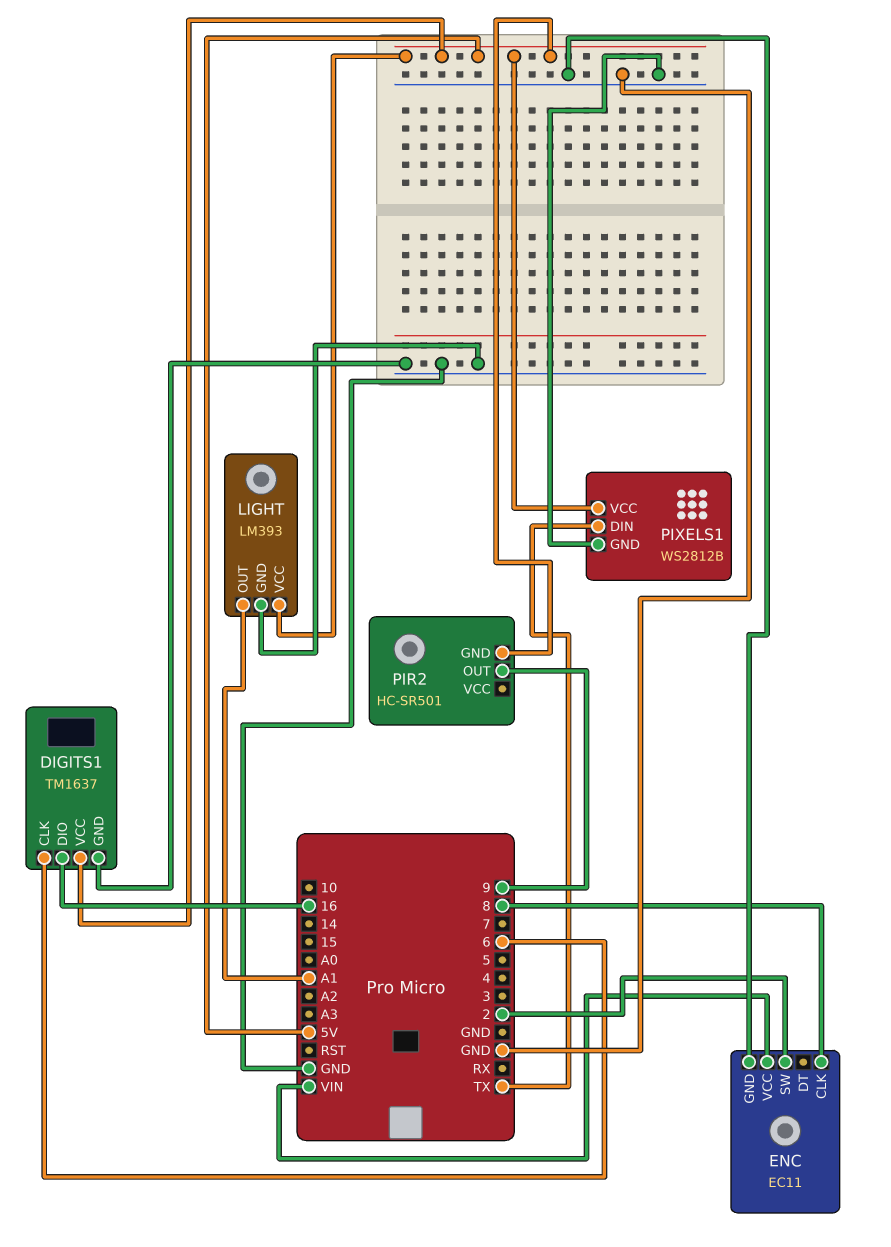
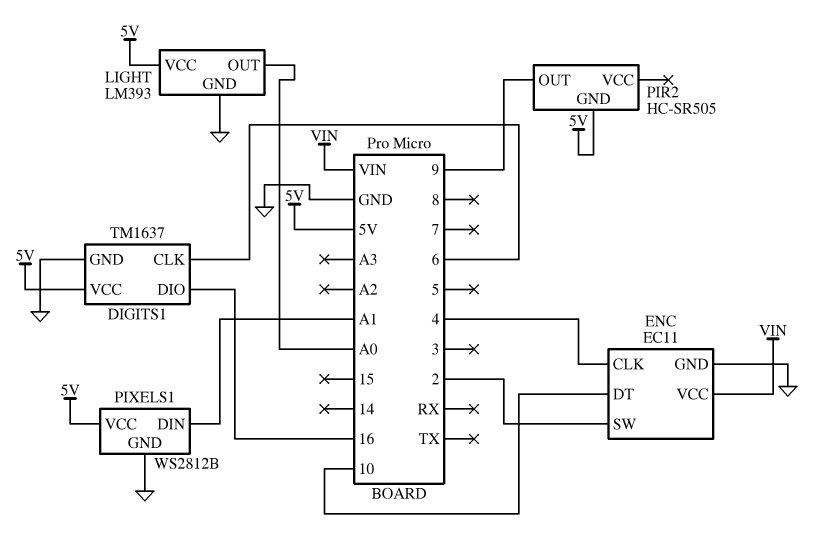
ENC pin CLK: 8 -> 4
ENC pin DT: none -> 10
LIGHT pin OUT: A1 -> A0
PIR2: HC-SR501 -> HC-SR505
PIXELS1 pin DIN: TX -> A1

